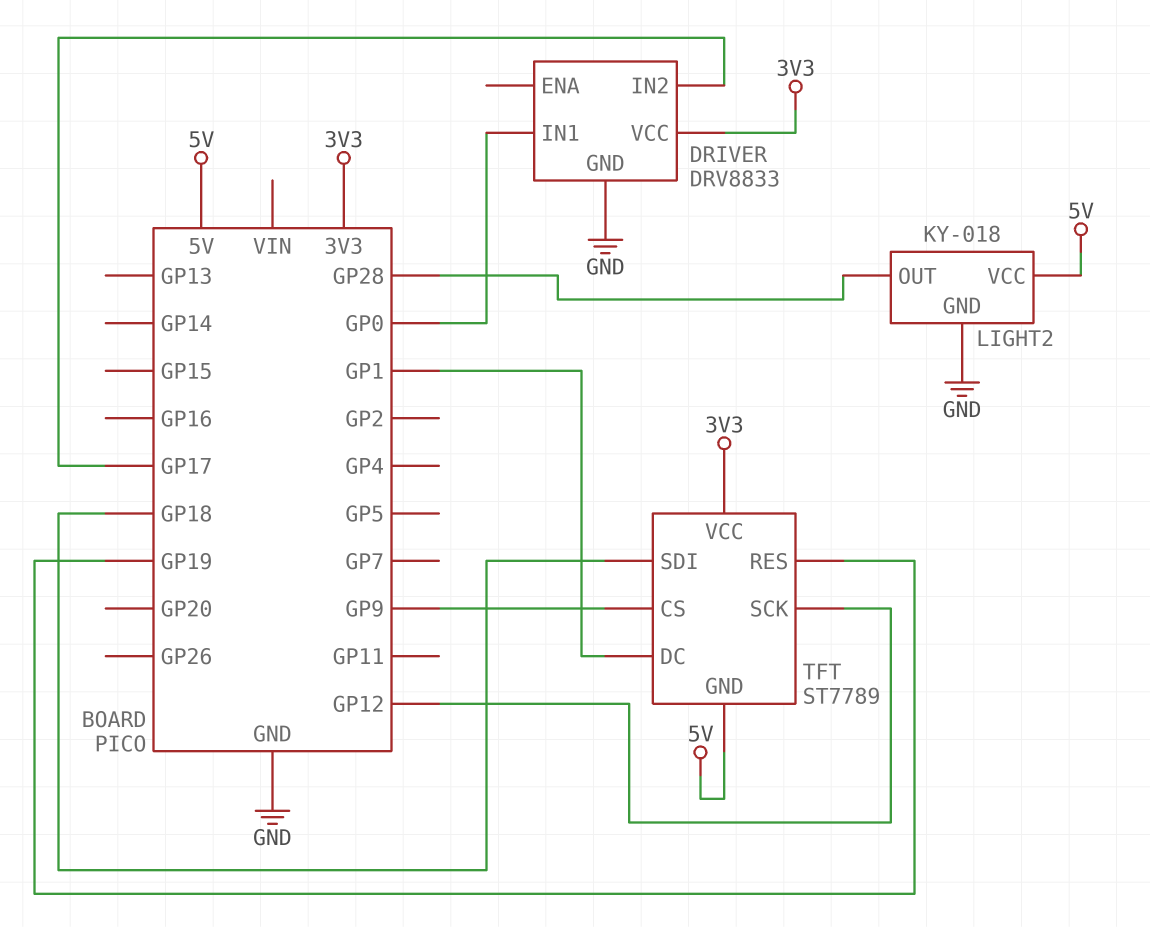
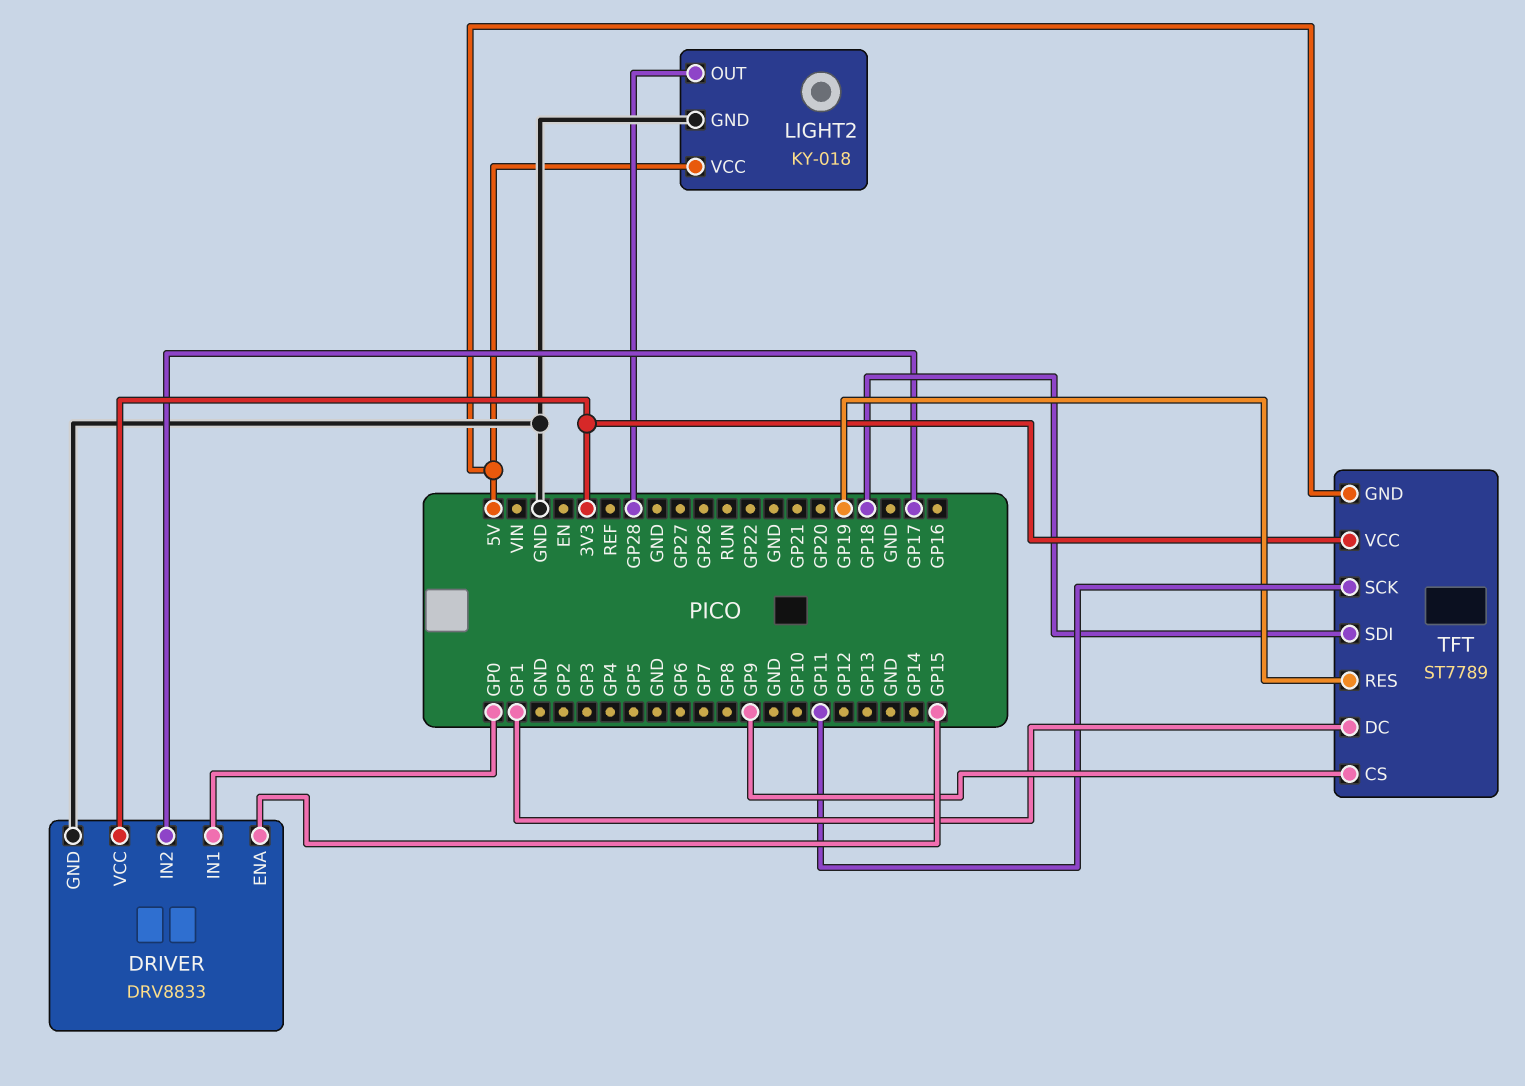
DRIVER pin ENA: none -> GP15
TFT pin SCK: GP12 -> GP11

